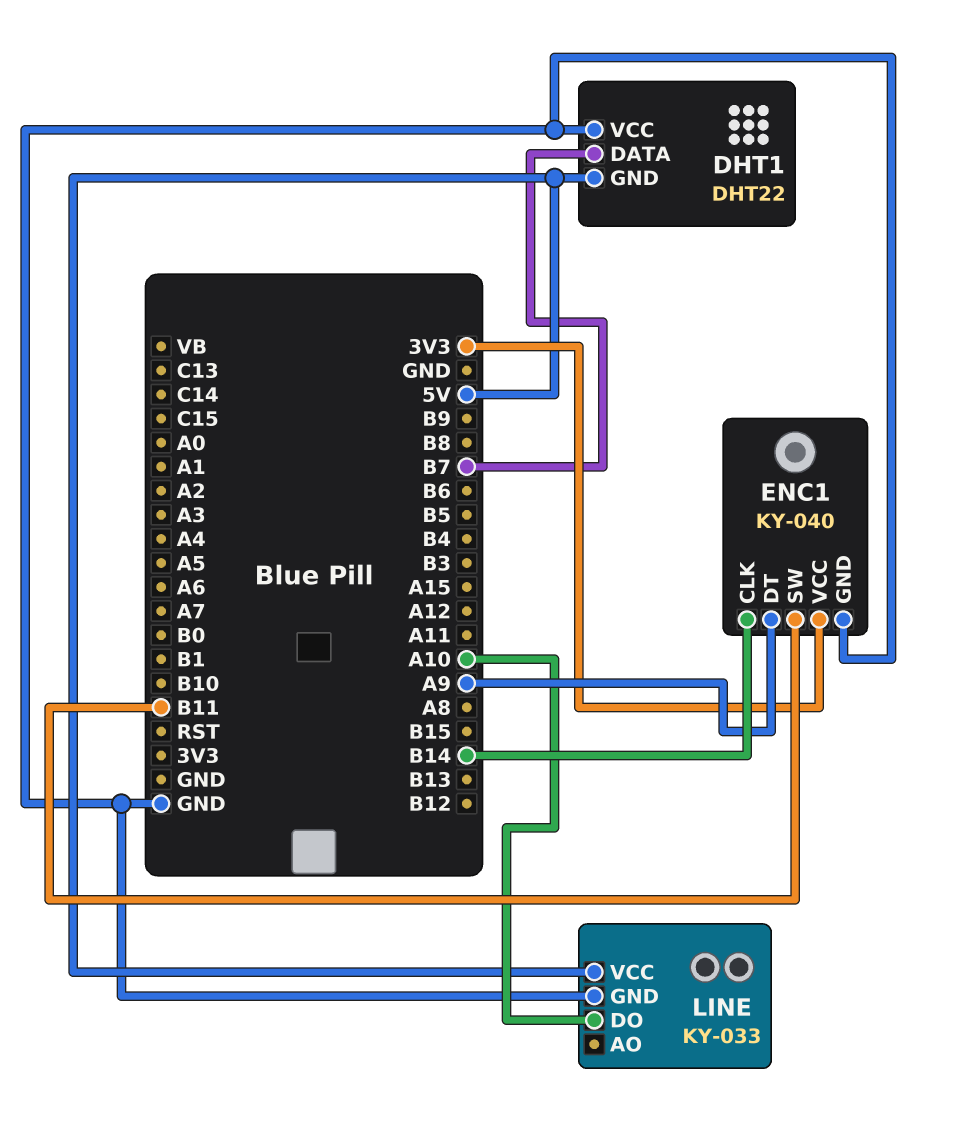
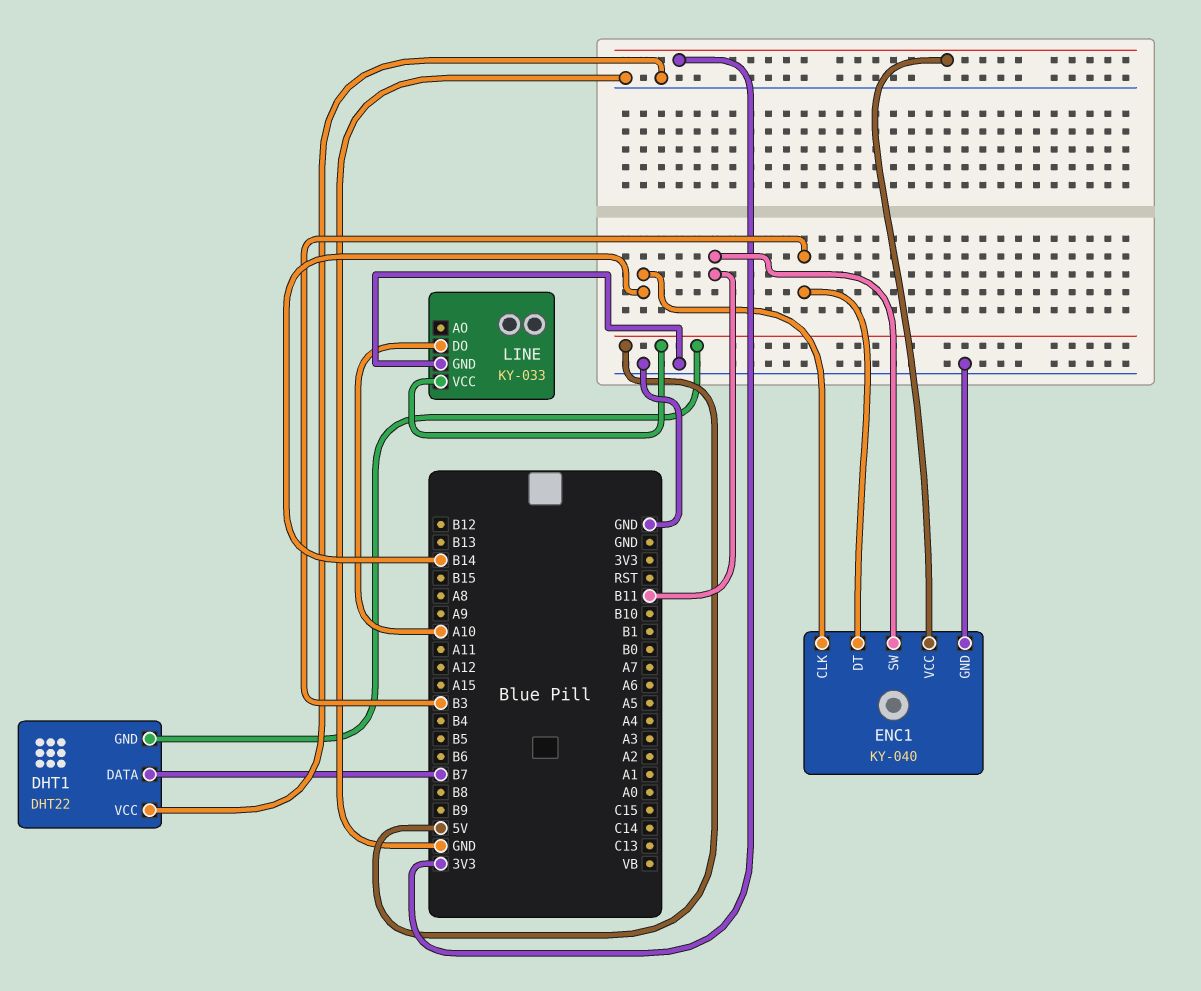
ENC1 pin DT: A9 -> B3

